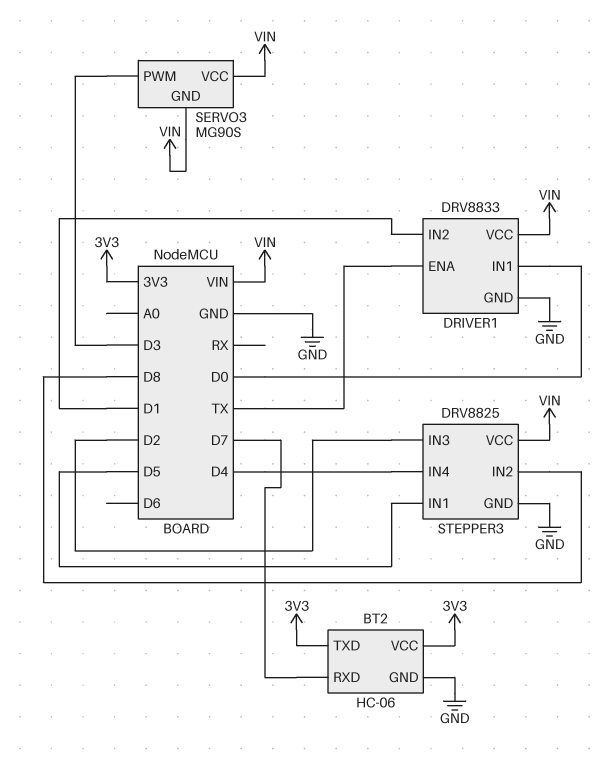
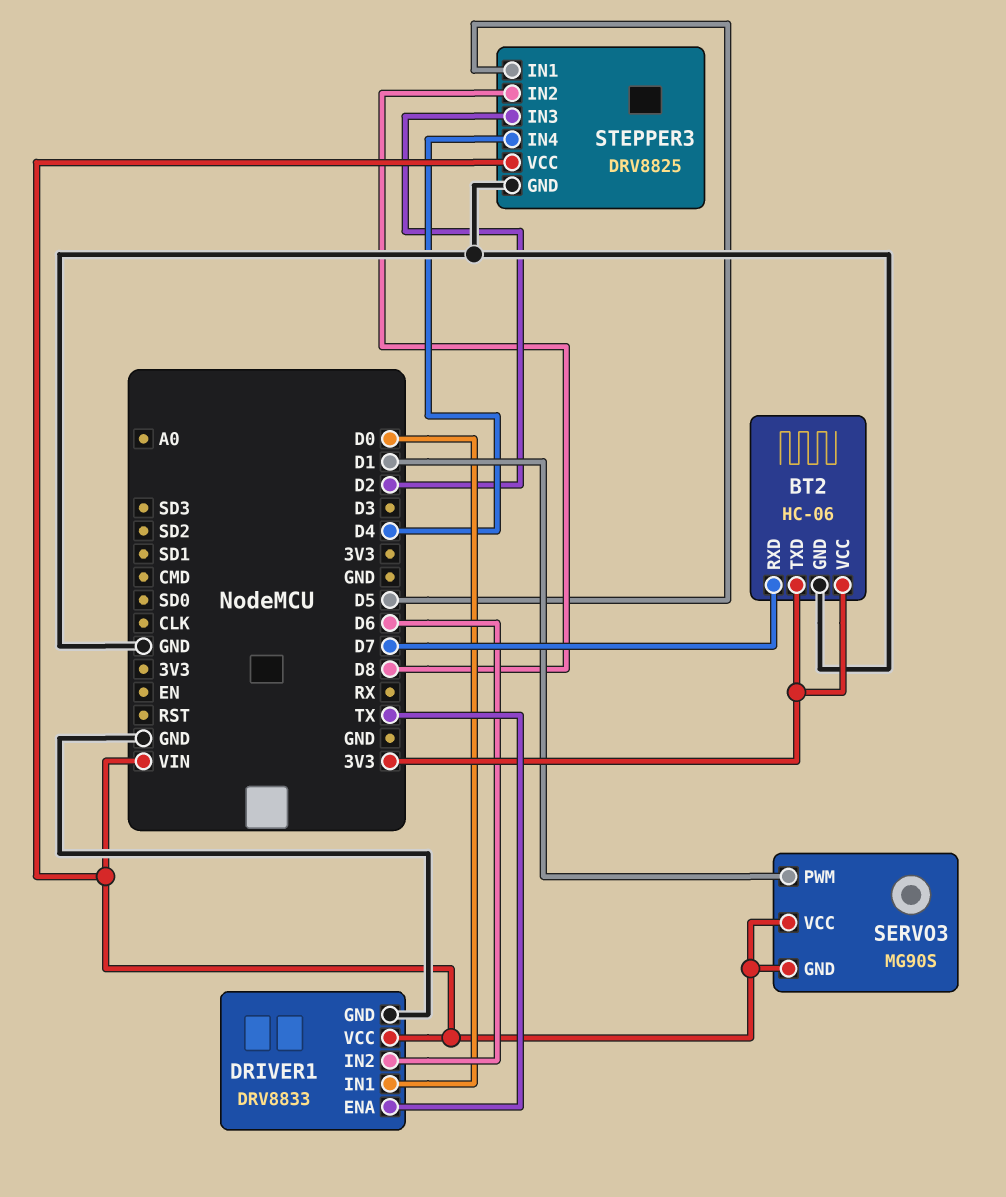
DRIVER1 pin IN2: D1 -> D6
SERVO3 pin PWM: D3 -> D1

